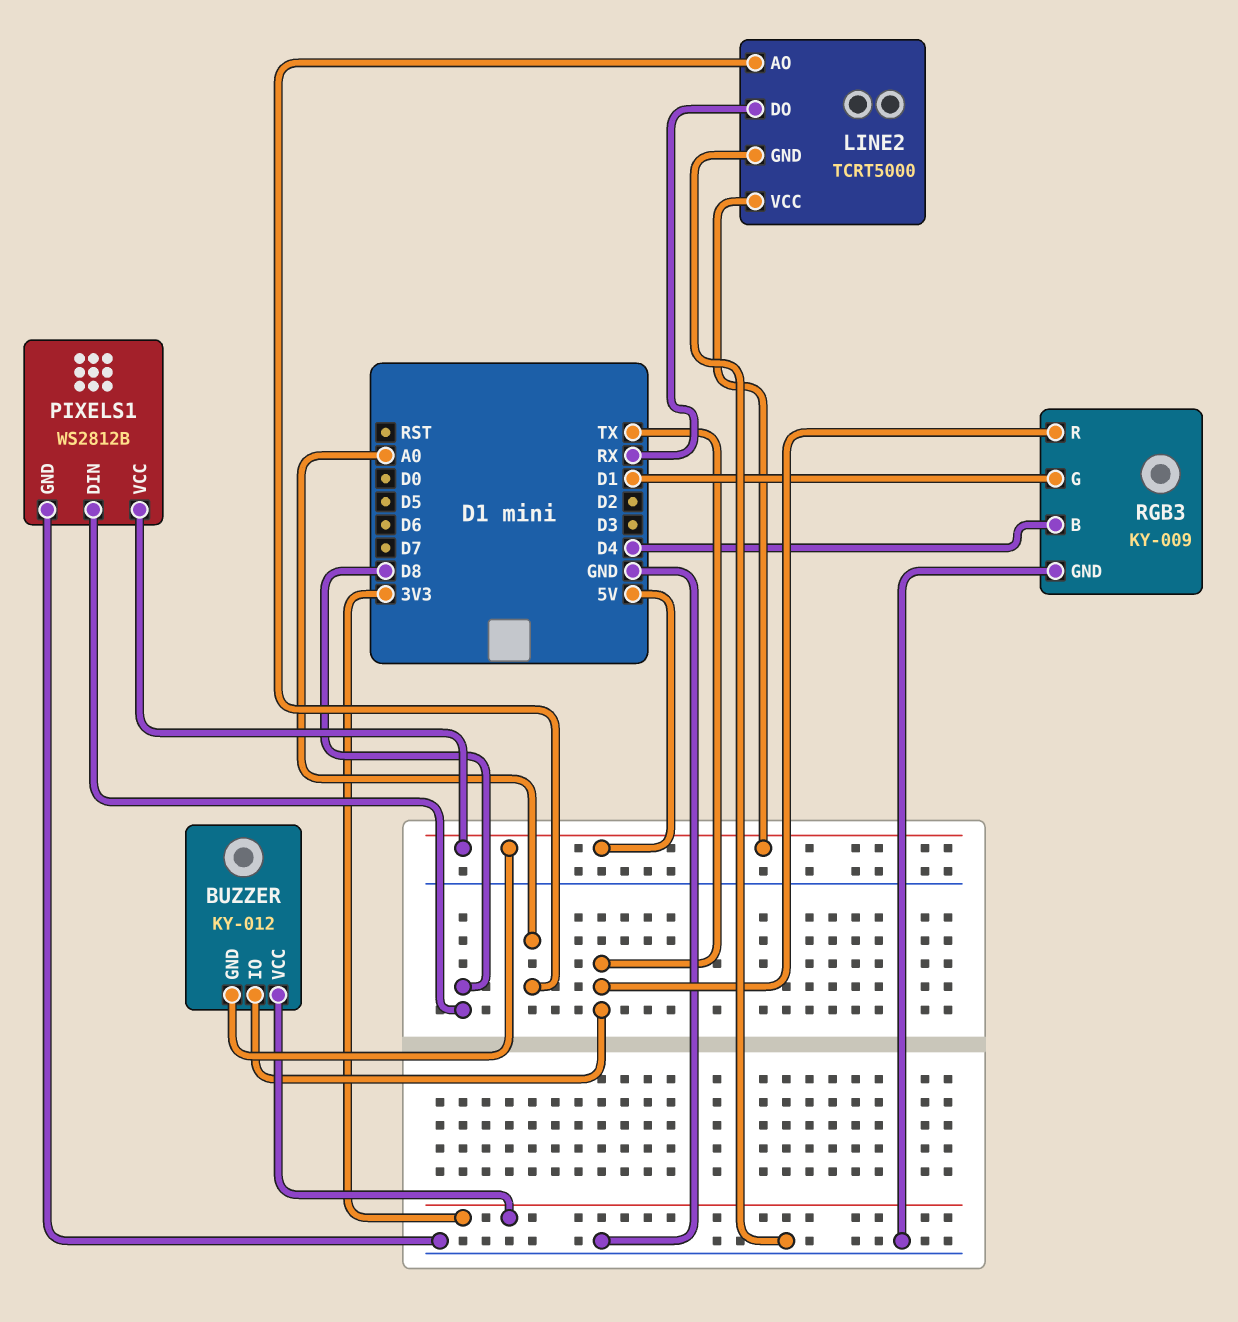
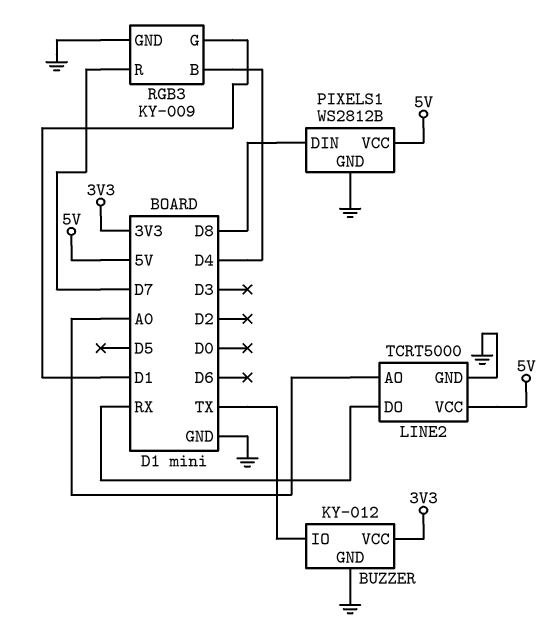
BUZZER pin GND: 5V -> GND
RGB3 pin R: TX -> D7

